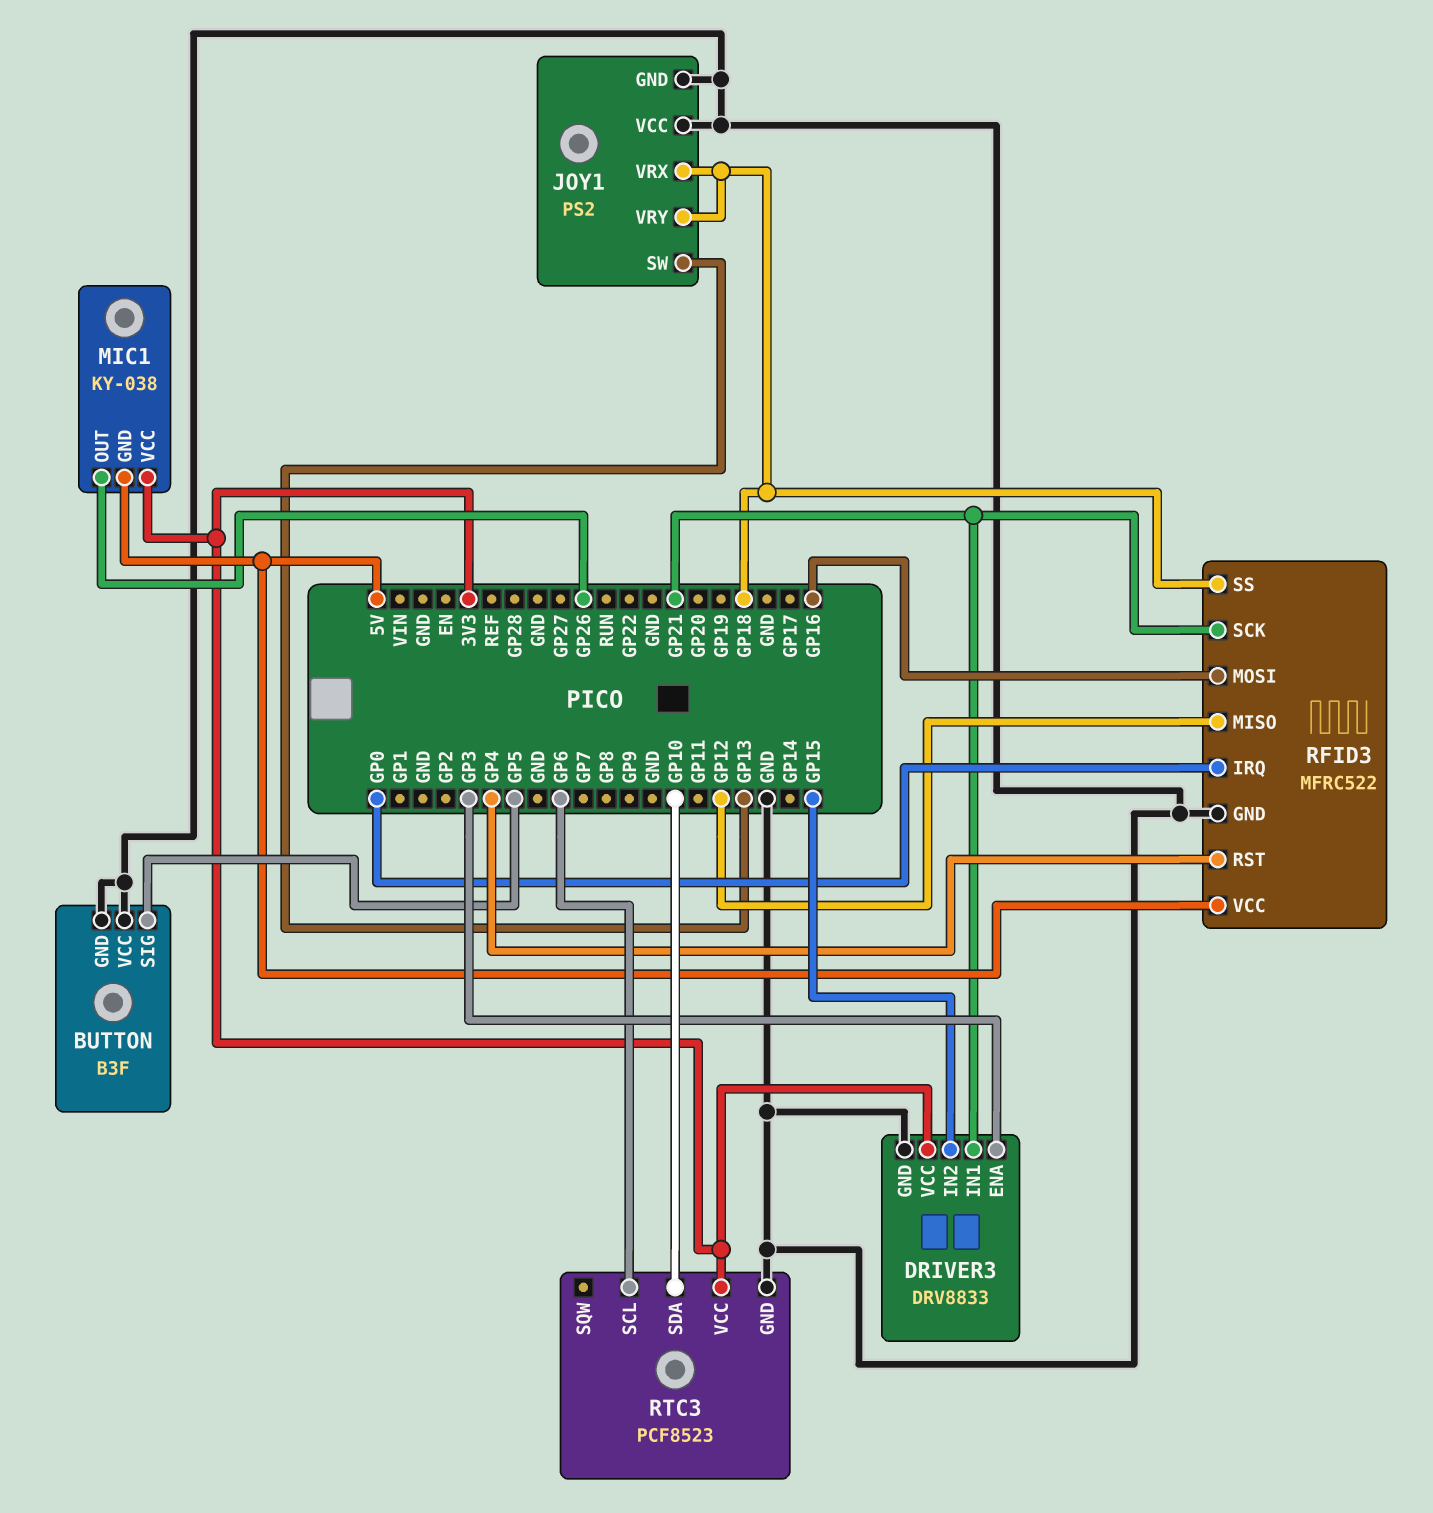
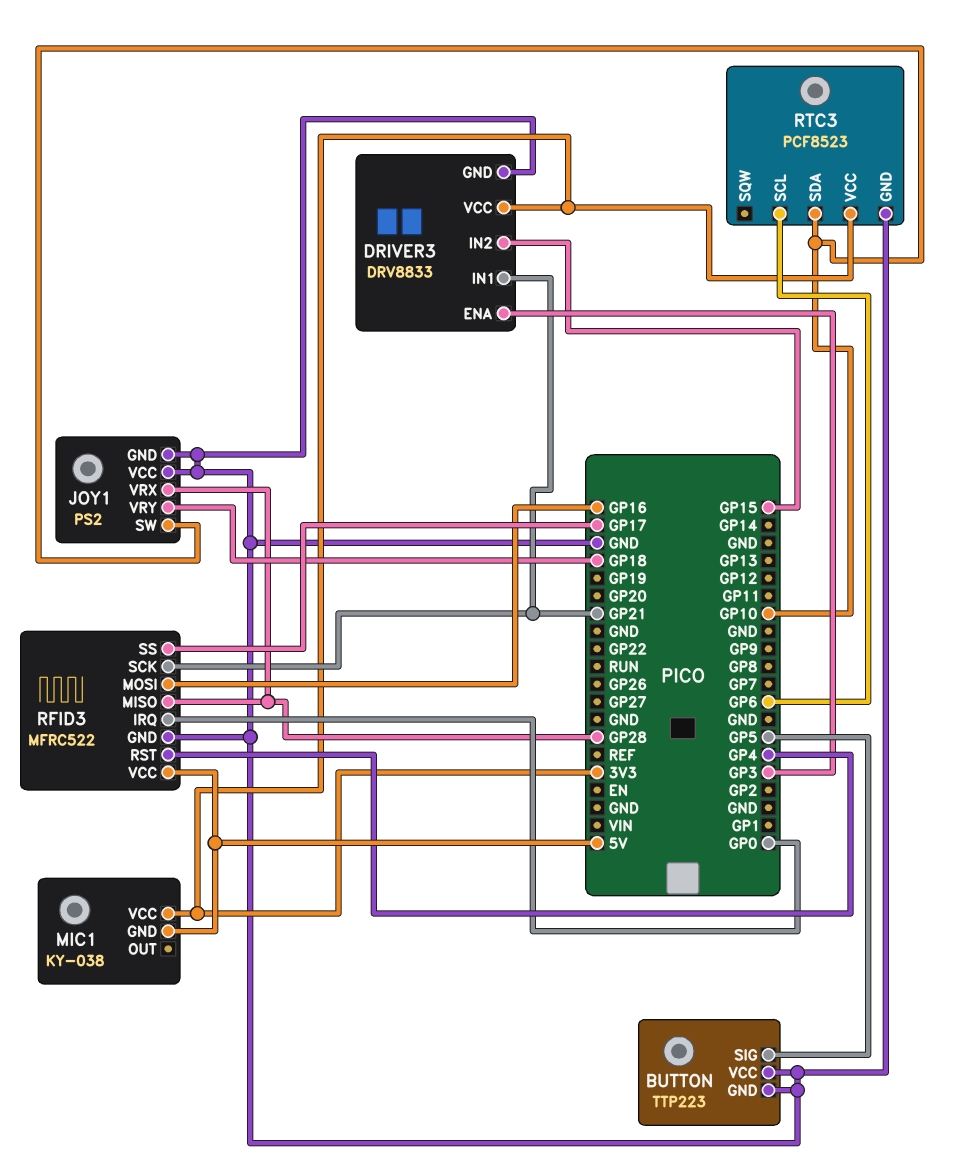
BUTTON: B3F -> TTP223
JOY1 pin SW: GP13 -> GP10
JOY1 pin VRX: GP18 -> GP28
MIC1 pin OUT: GP26 -> none
RFID3 pin MISO: GP12 -> GP28
RFID3 pin SS: GP18 -> GP17

